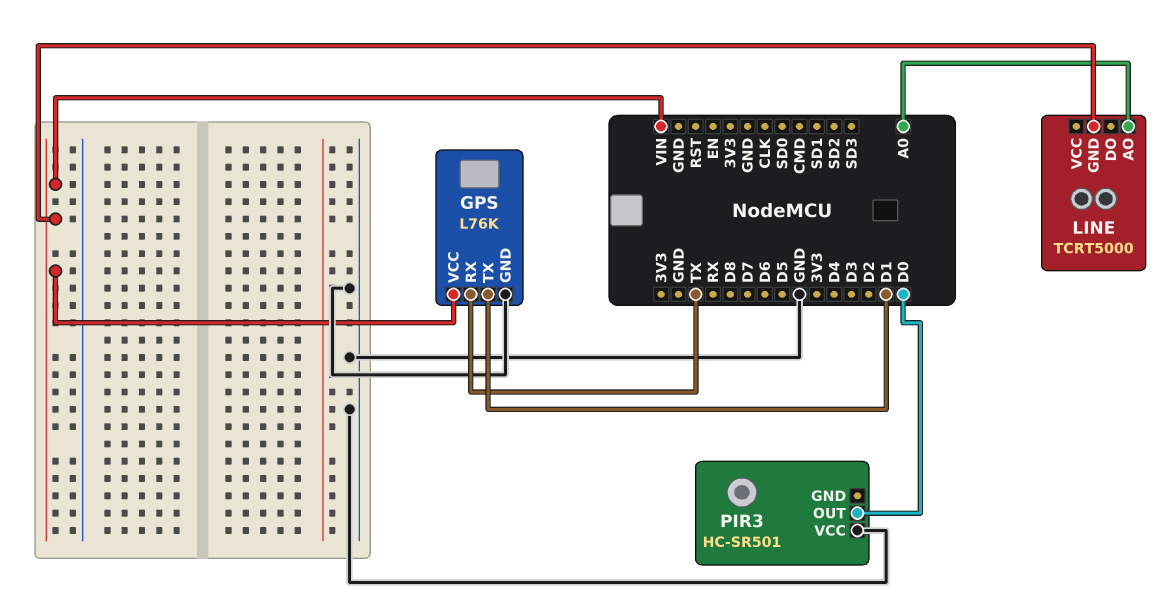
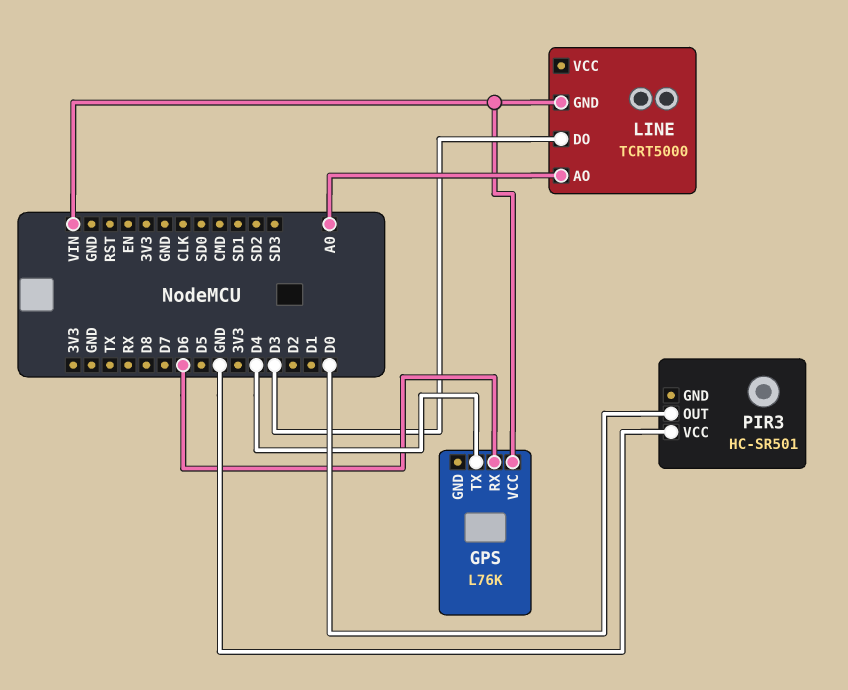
GPS pin GND: GND -> none
GPS pin RX: TX -> D6
GPS pin TX: D1 -> D4
LINE pin DO: none -> D3

